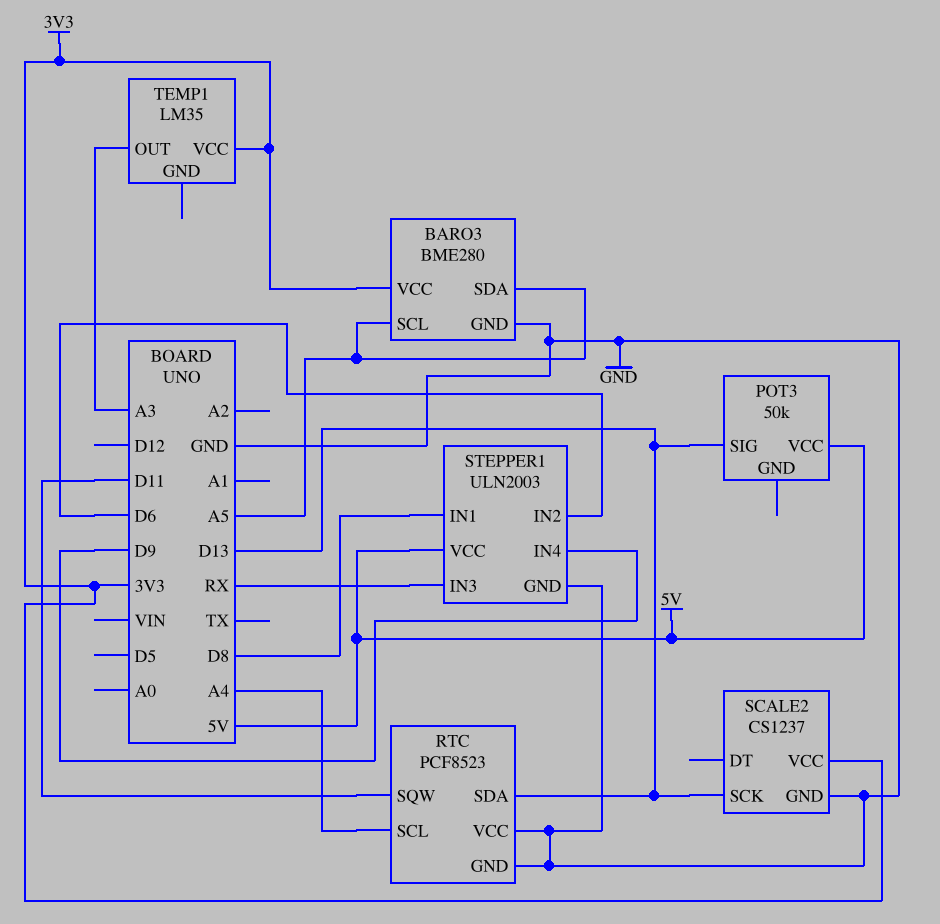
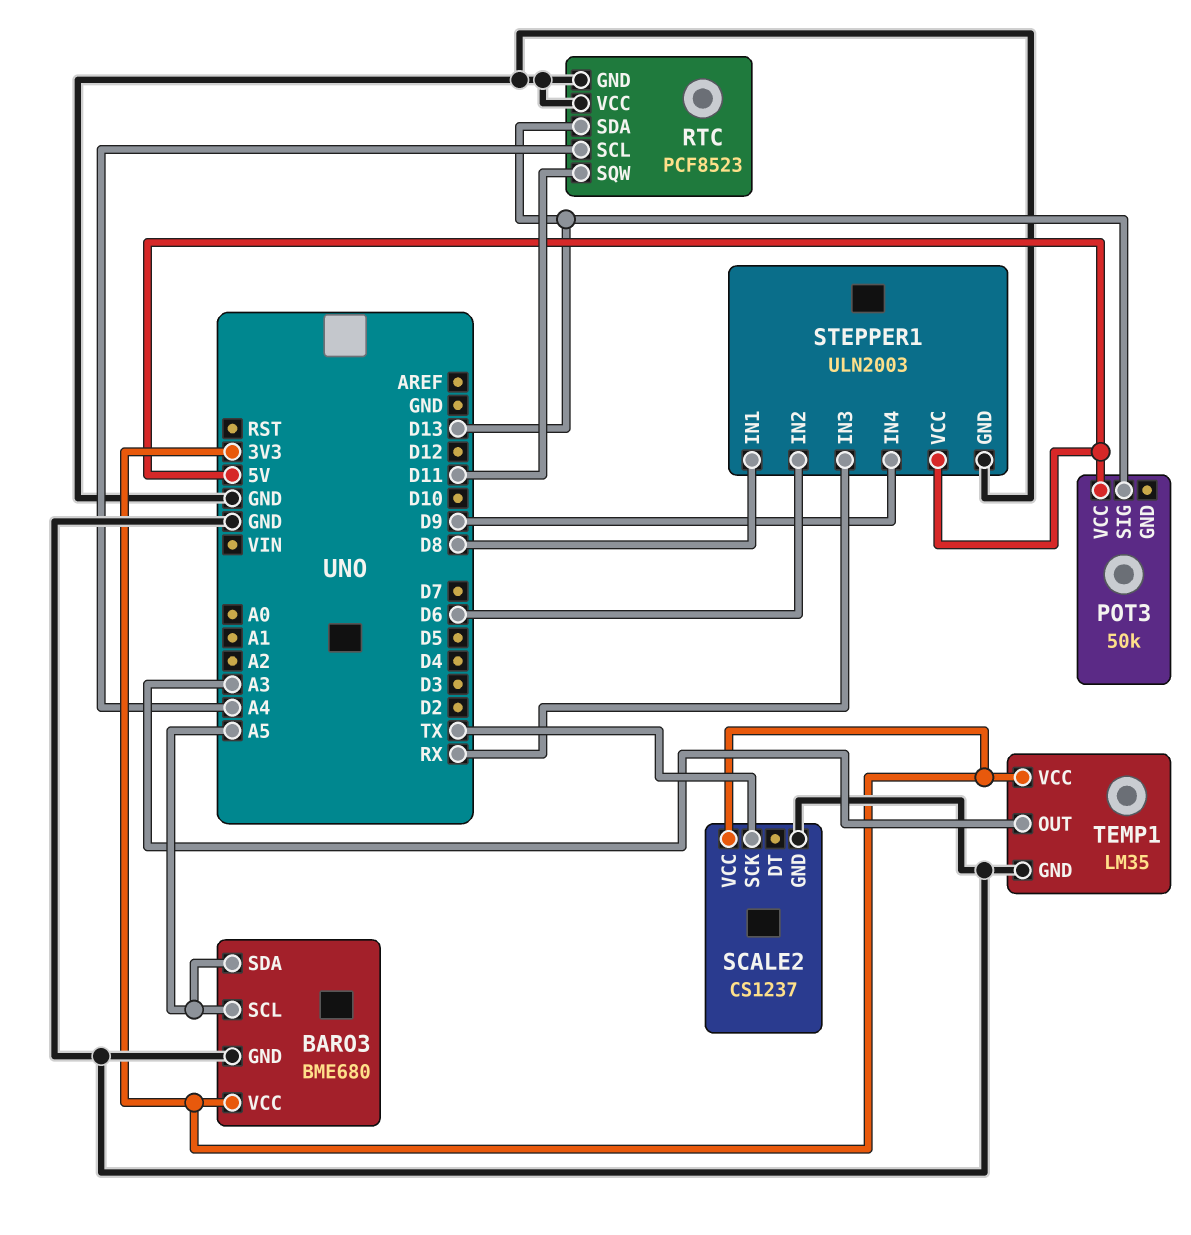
BARO3: BME280 -> BME680
SCALE2 pin SCK: D13 -> TX
TEMP1 pin GND: none -> GND

